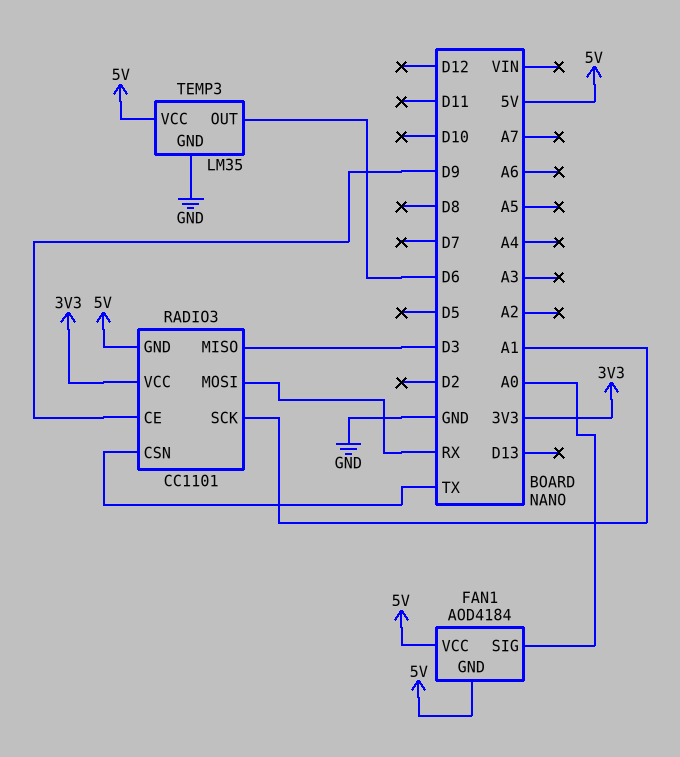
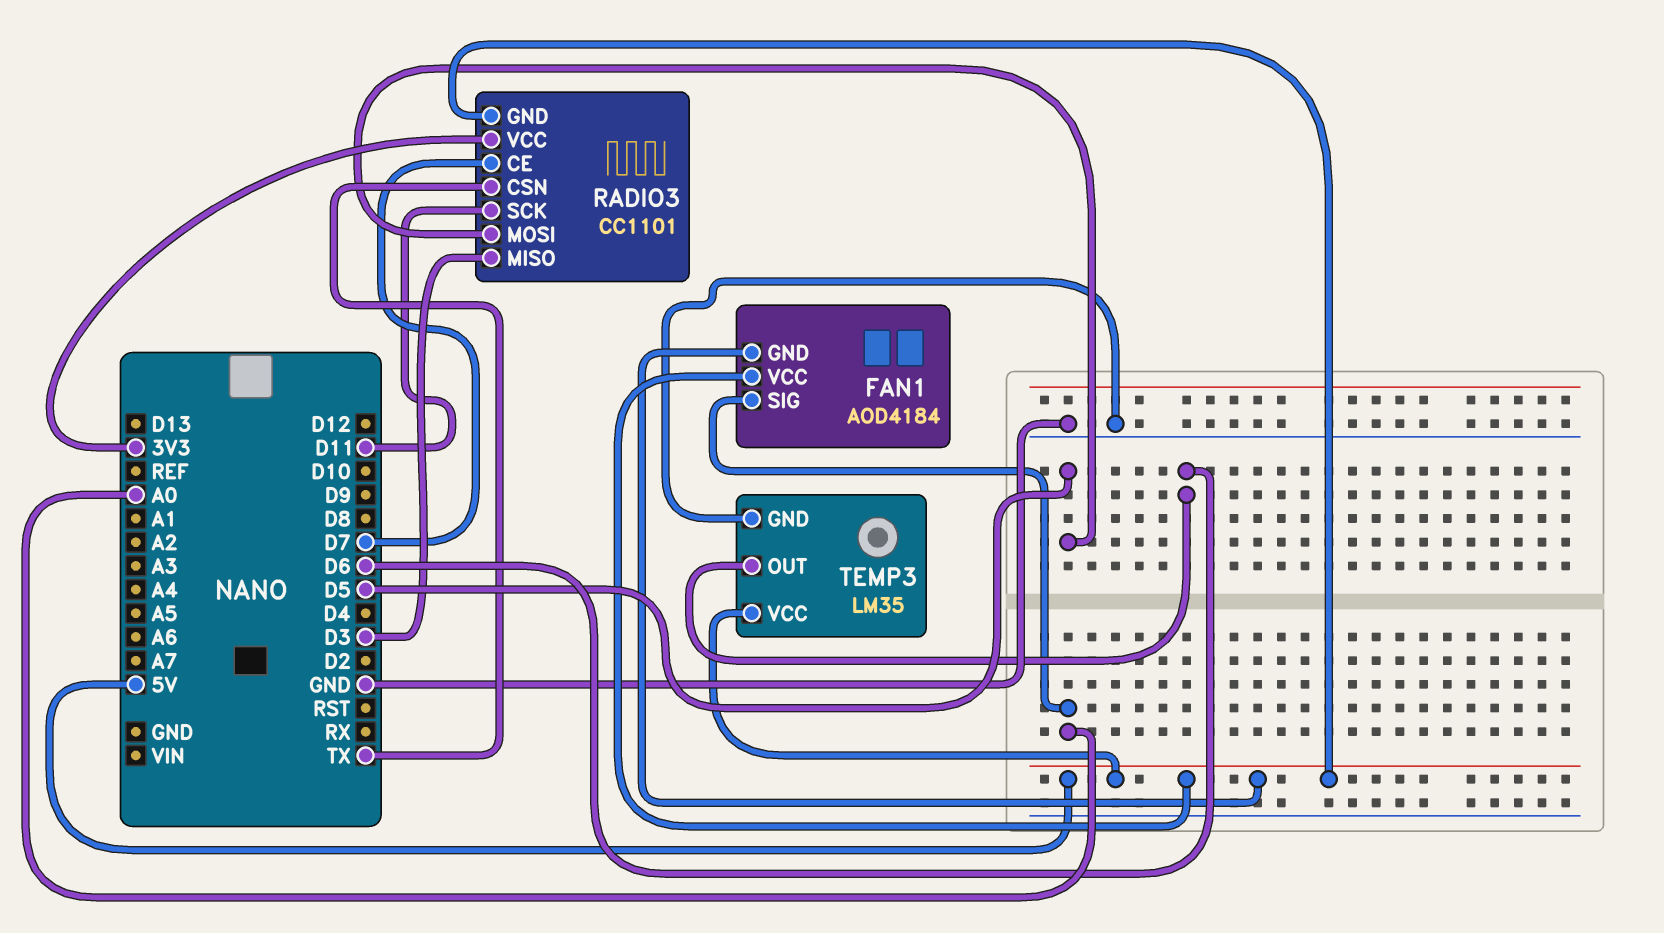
RADIO3 pin CE: D9 -> D7
RADIO3 pin MOSI: RX -> D5
RADIO3 pin SCK: A1 -> D11

